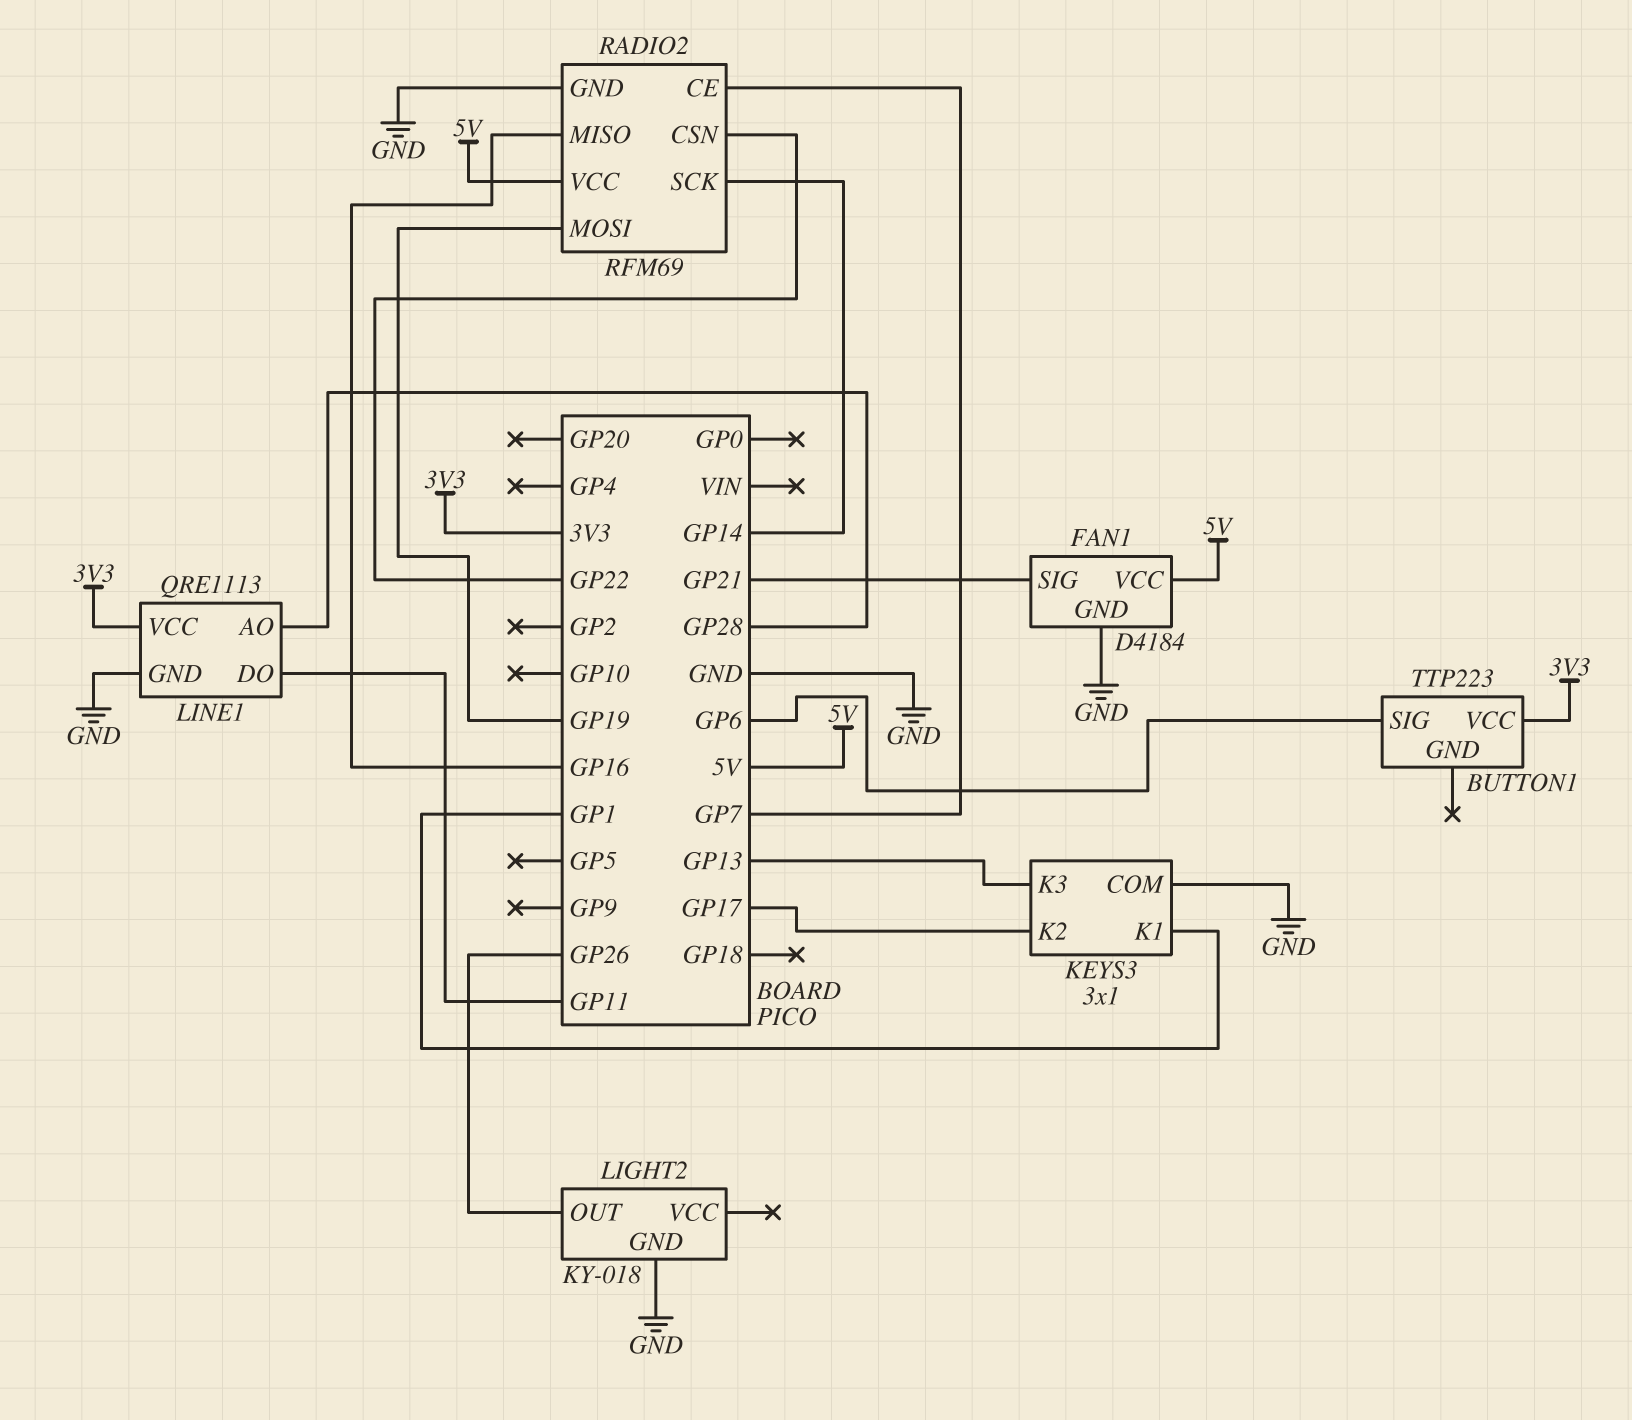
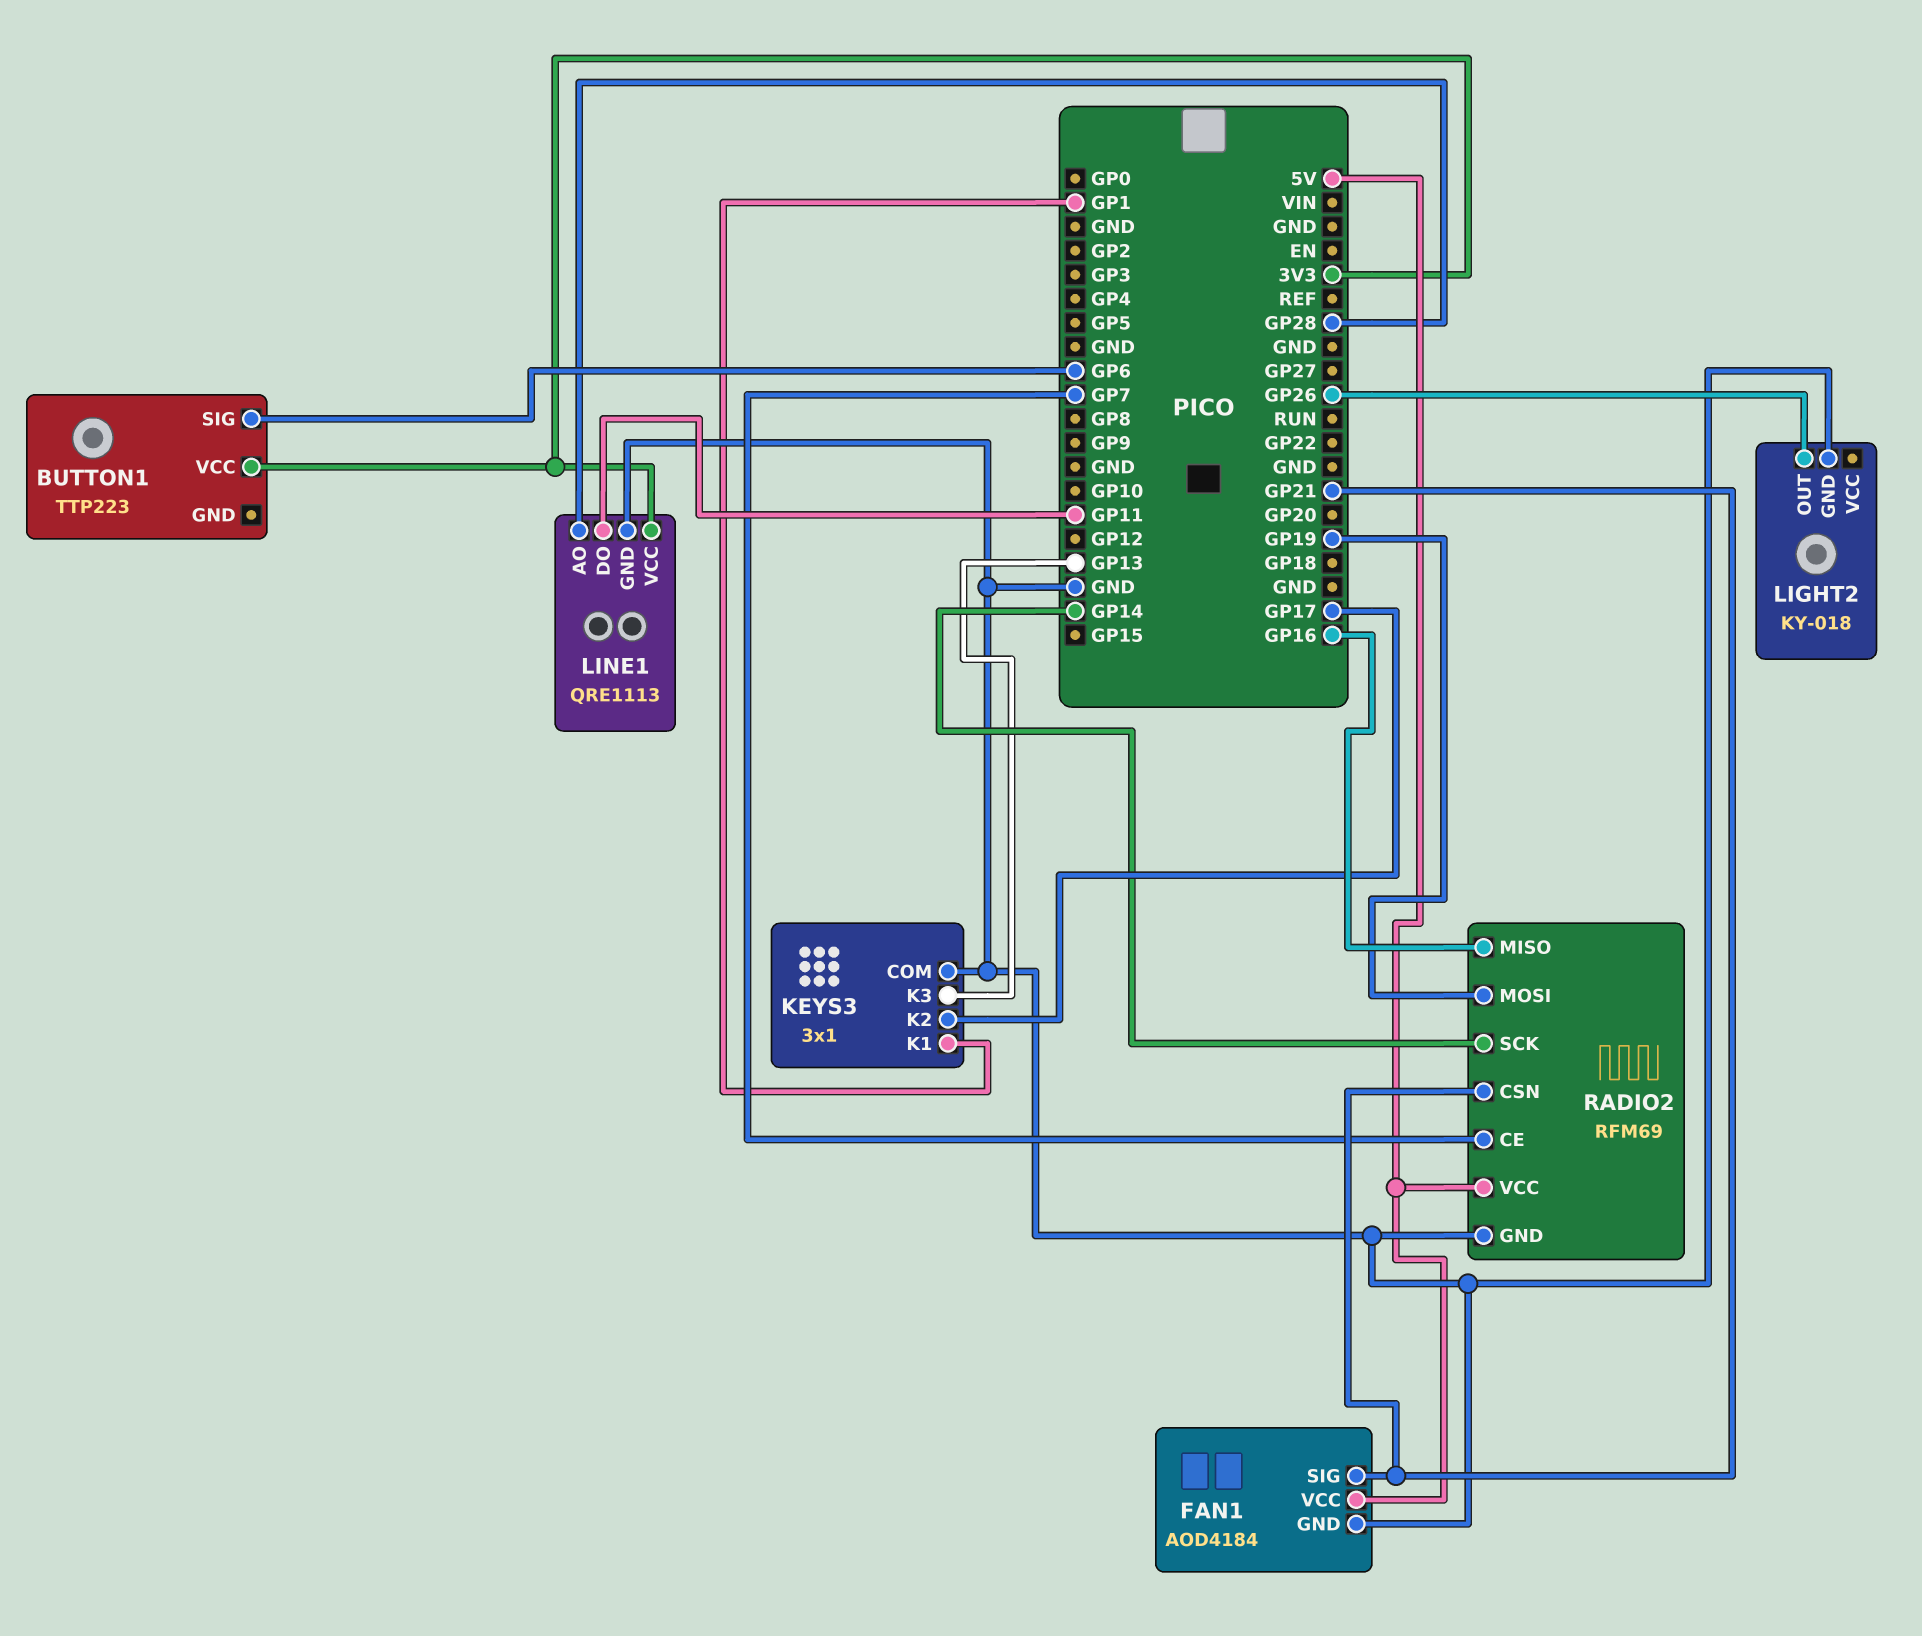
FAN1: D4184 -> AOD4184
RADIO2 pin CSN: GP22 -> GP21

